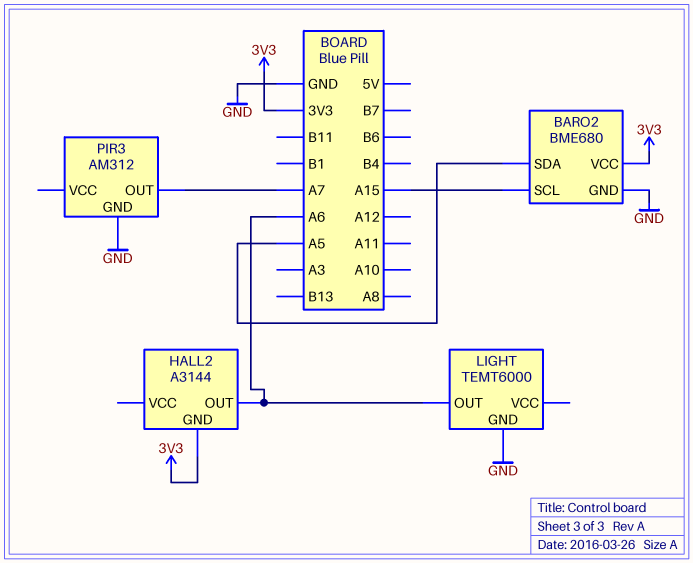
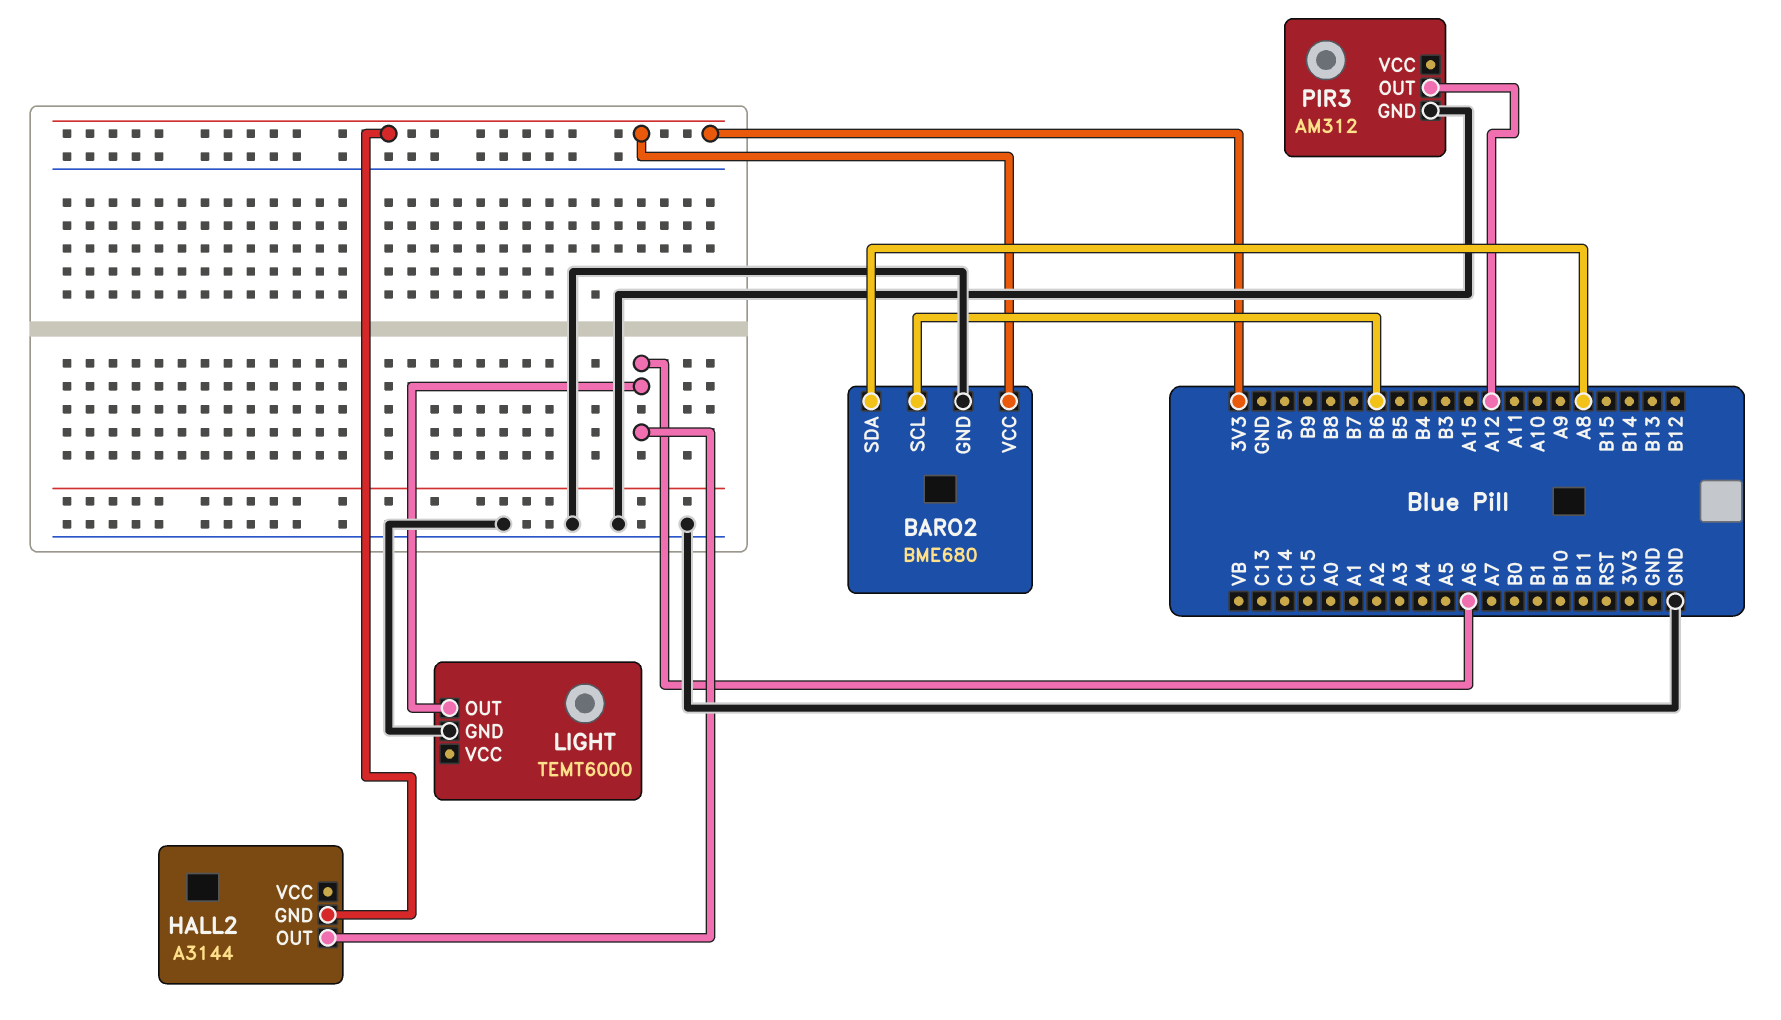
BARO2 pin SCL: A15 -> B6
BARO2 pin SDA: A5 -> A8
PIR3 pin OUT: A7 -> A12

